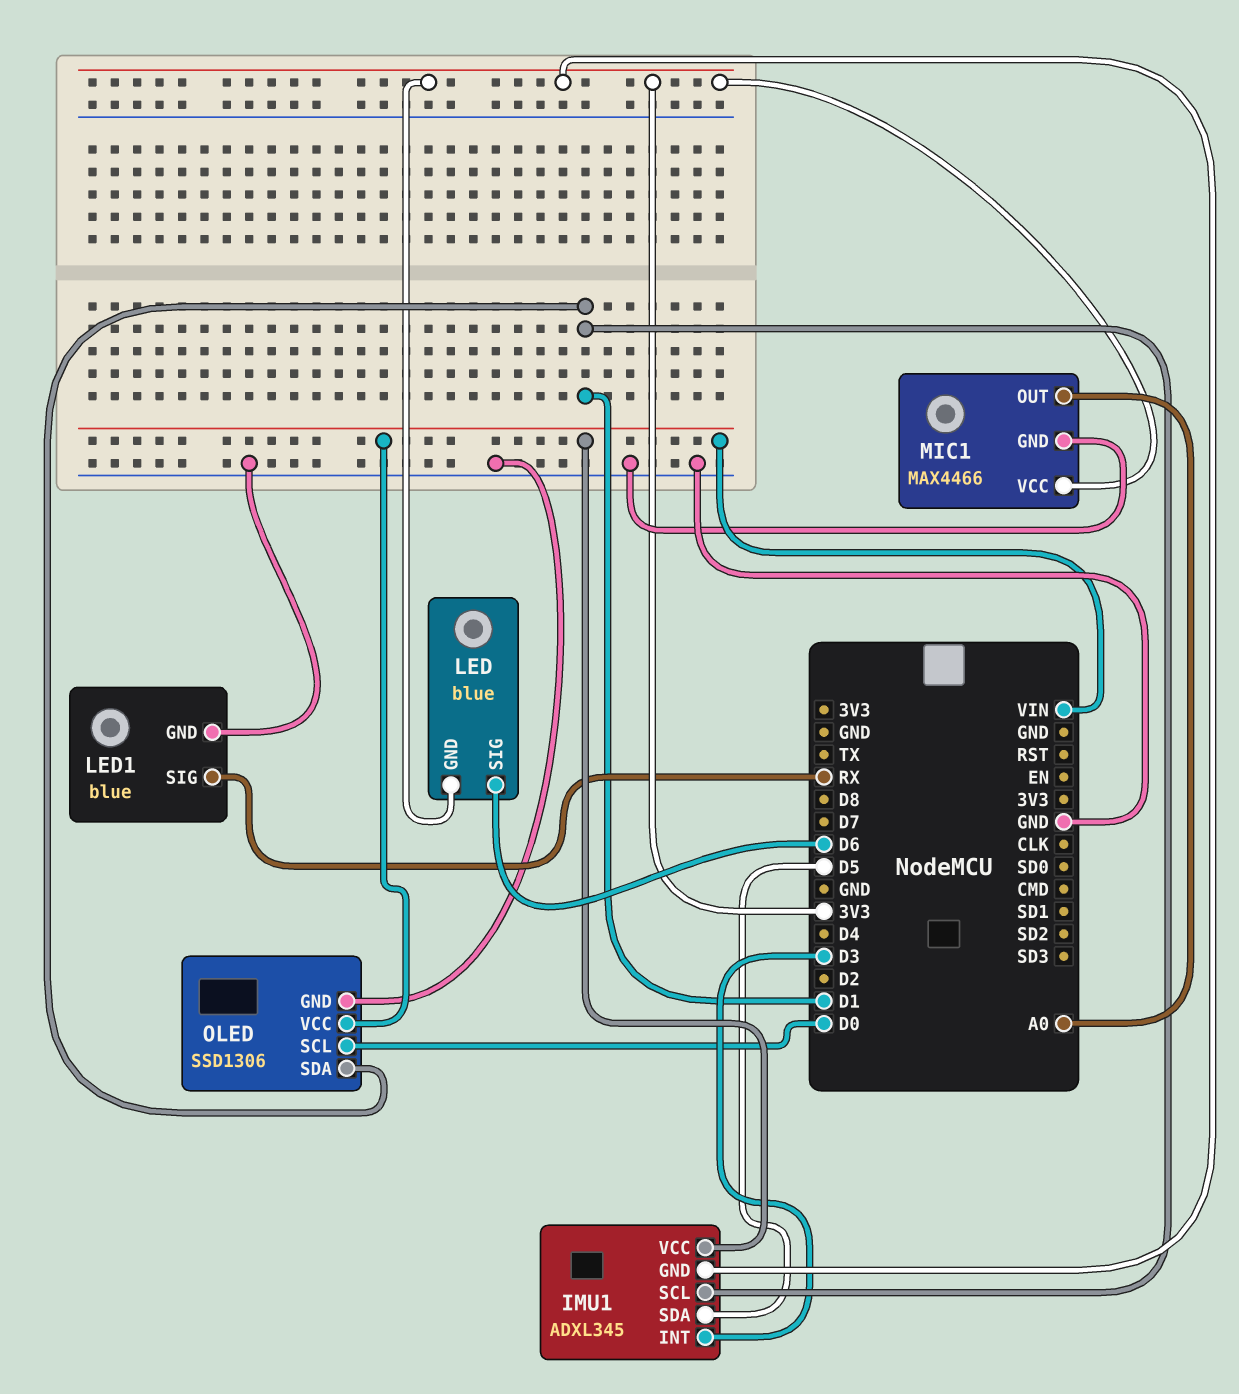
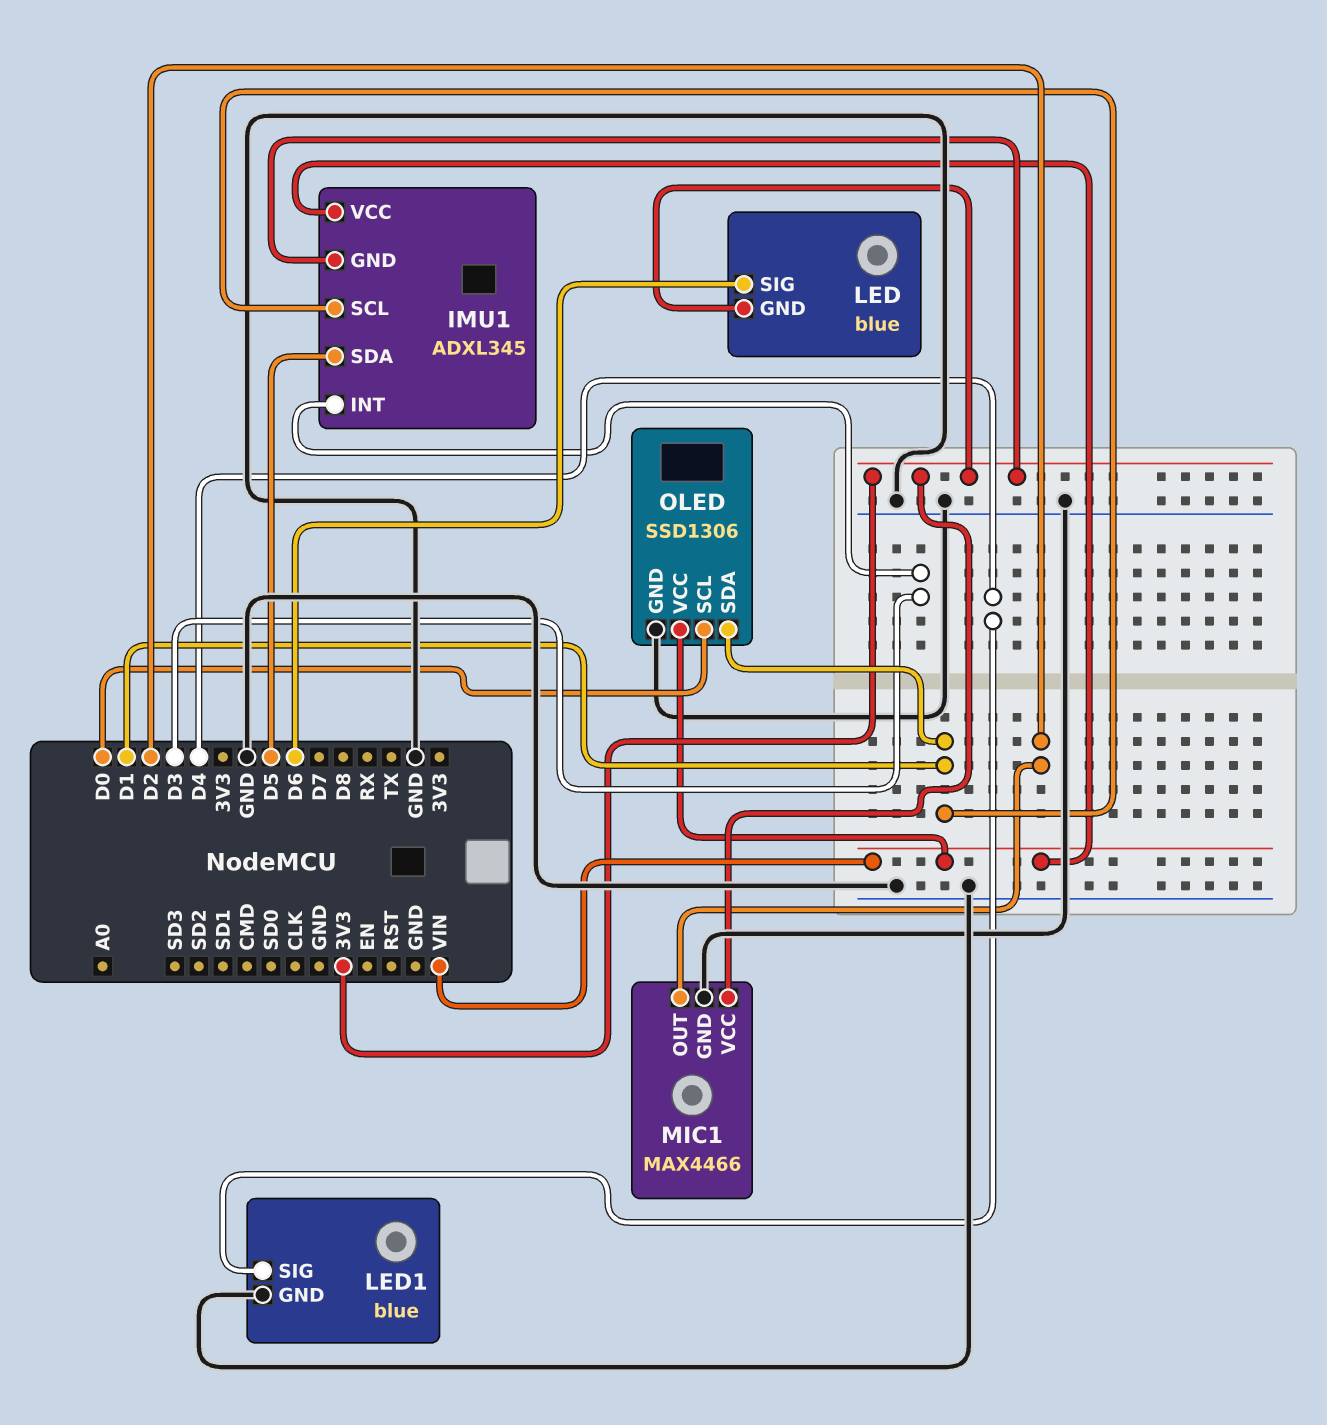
LED1 pin SIG: RX -> D4
MIC1 pin OUT: A0 -> D2

